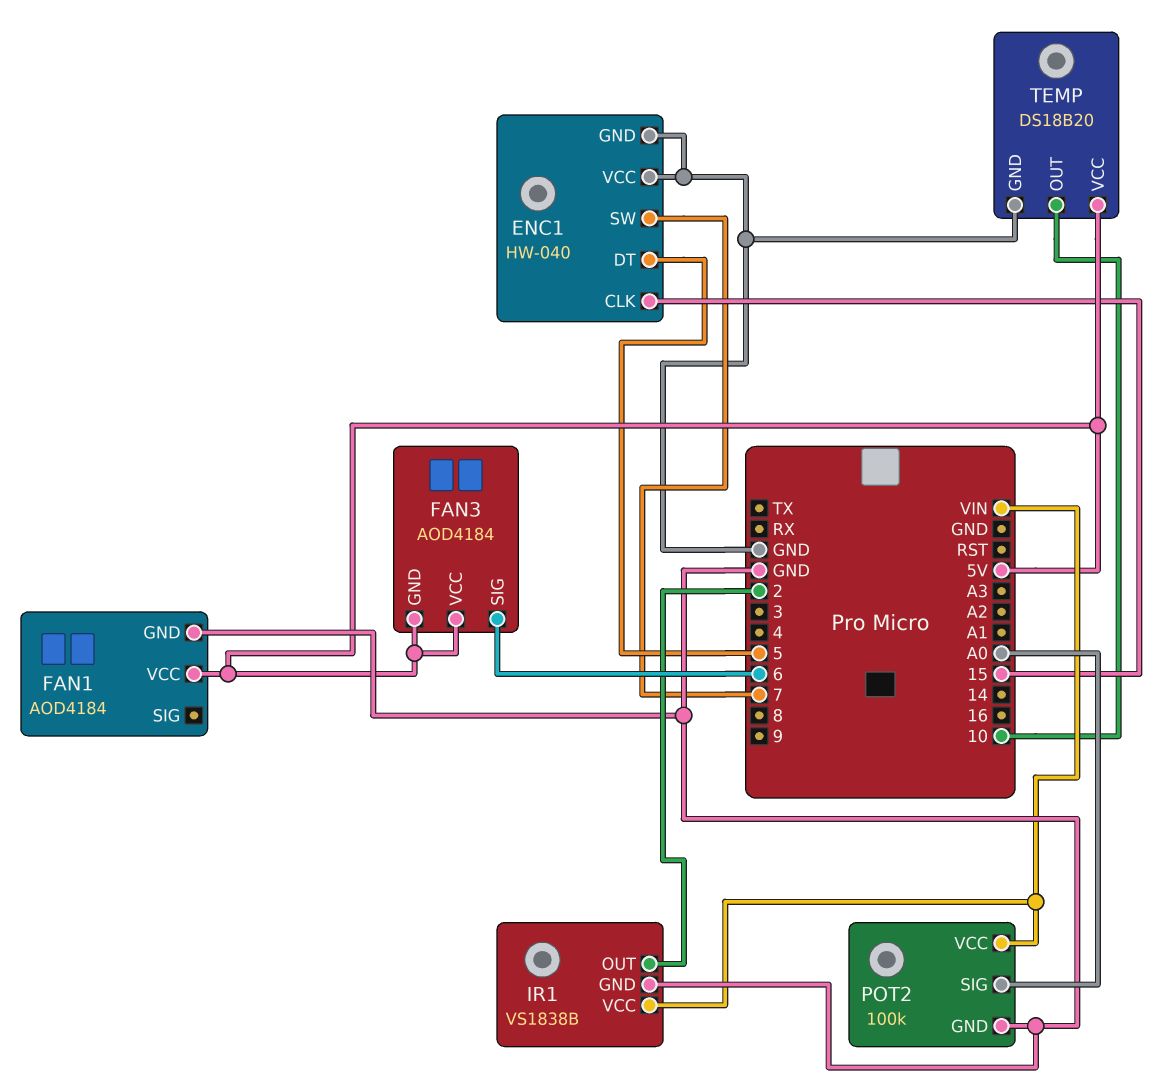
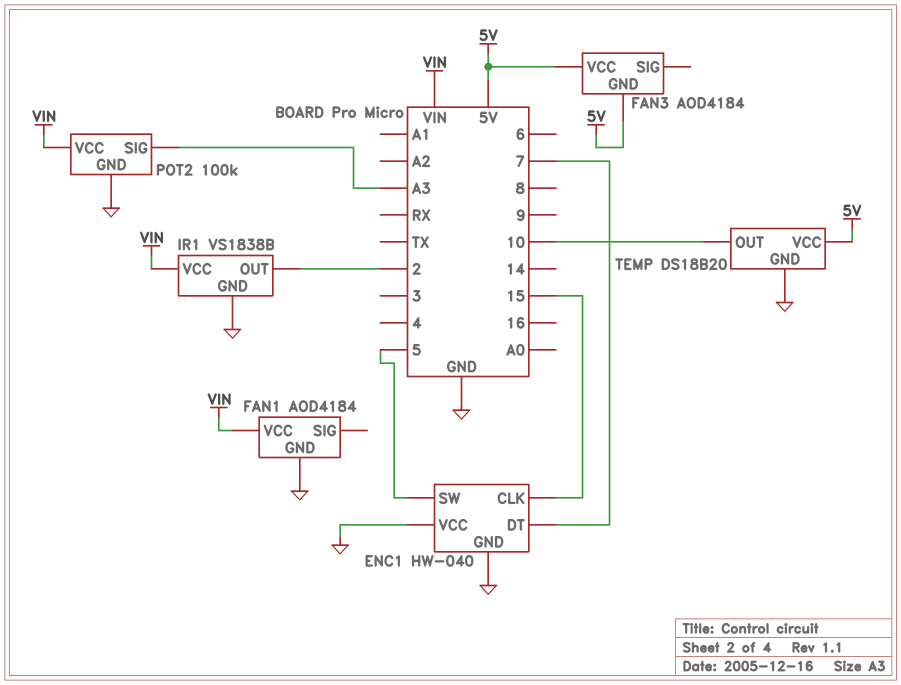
ENC1 pin DT: 5 -> 7
ENC1 pin SW: 7 -> 5
FAN1 pin VCC: 5V -> VIN
FAN3 pin SIG: 6 -> none
POT2 pin SIG: A0 -> A3

